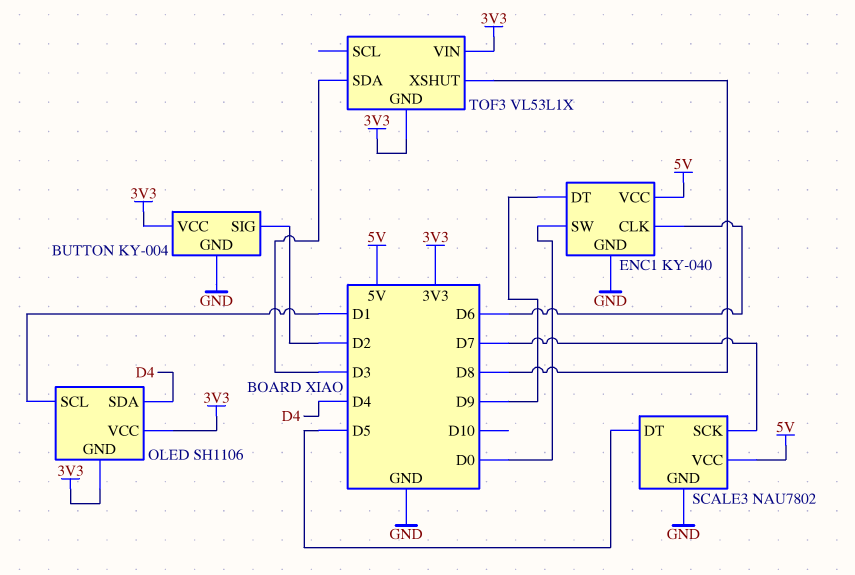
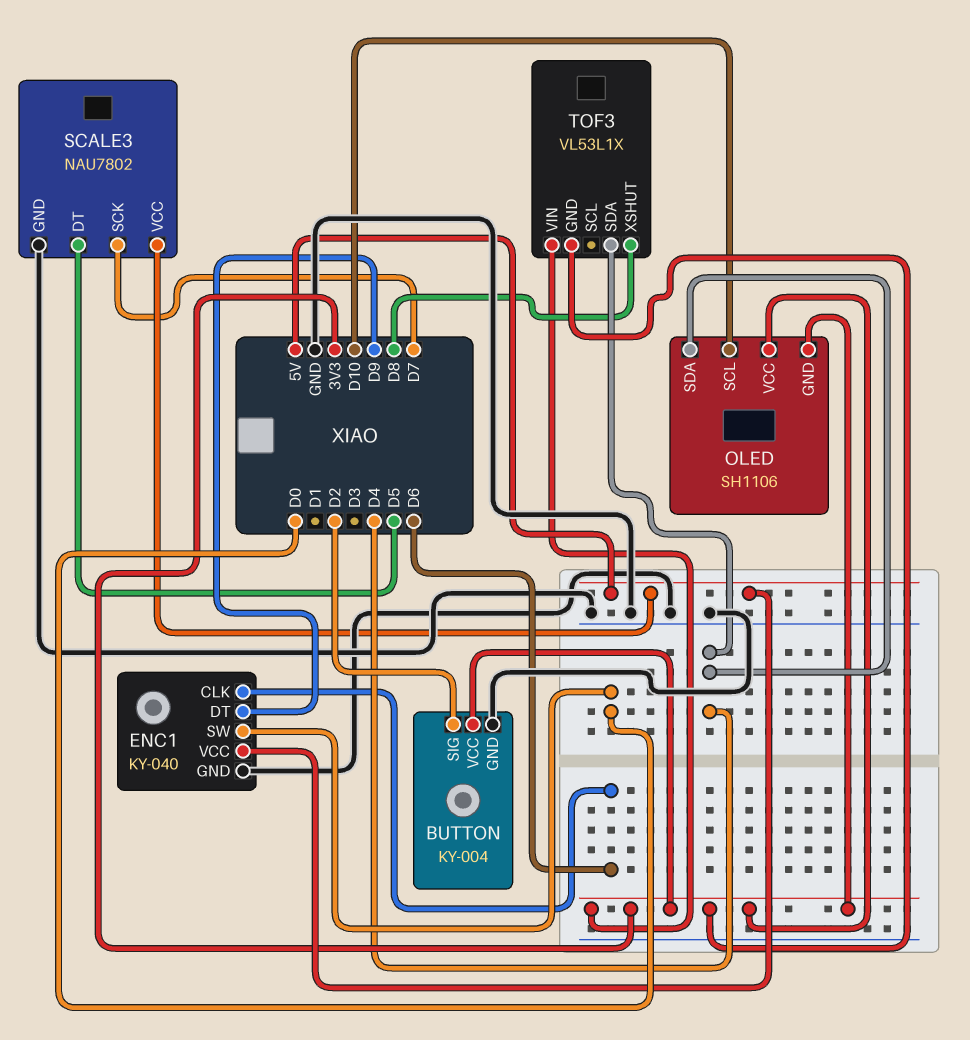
OLED pin SCL: D1 -> D10
TOF3 pin SDA: D3 -> D4

